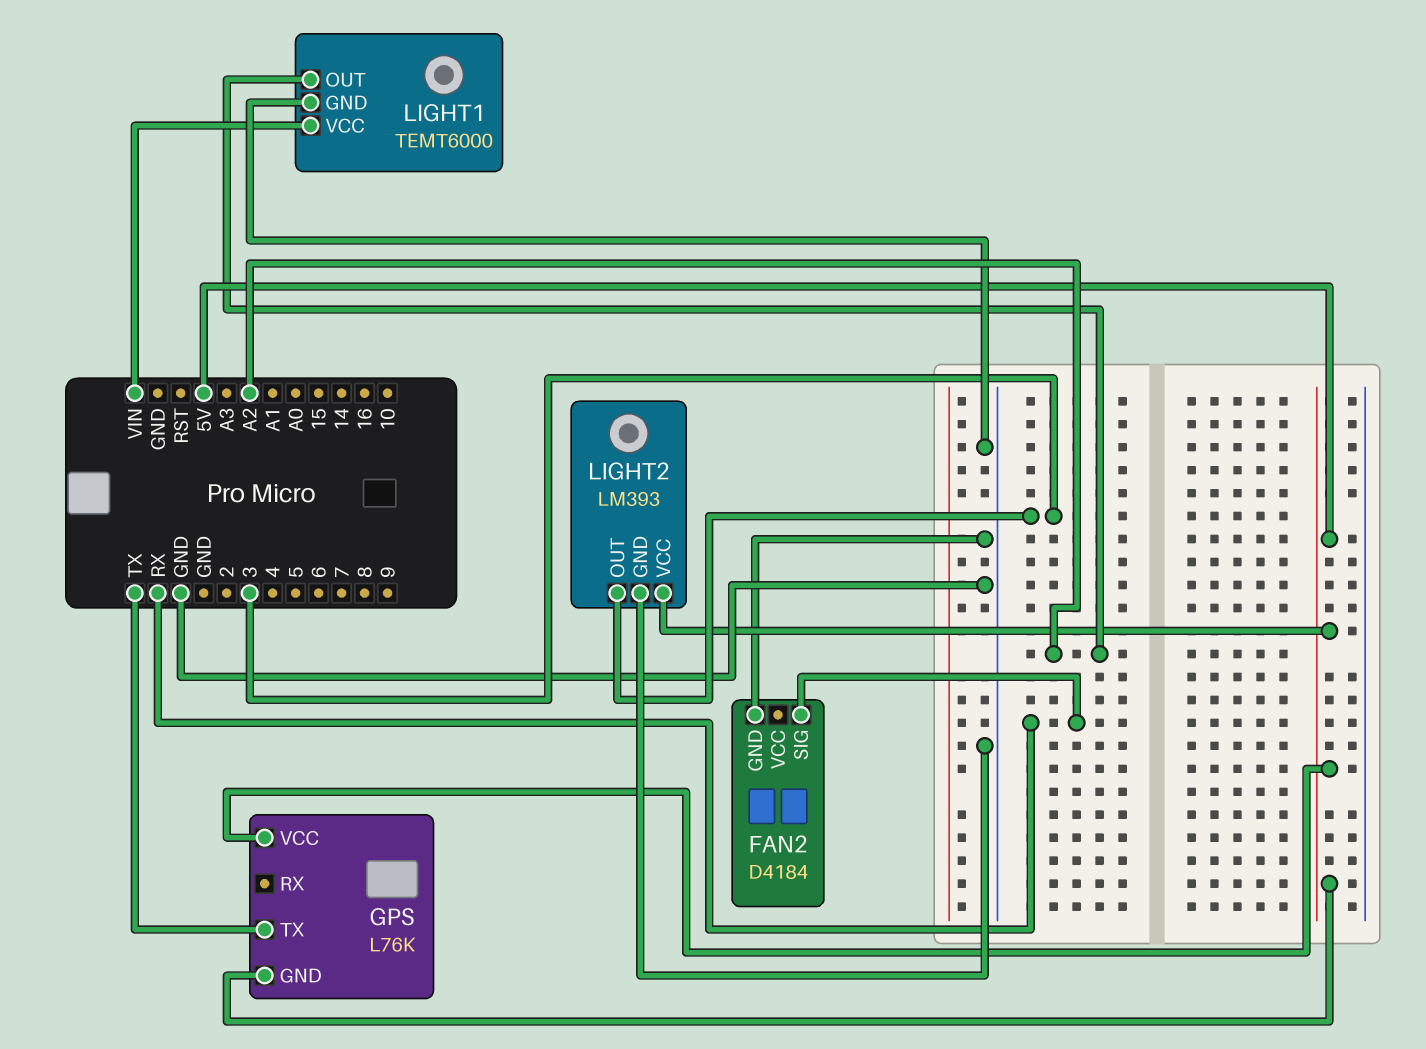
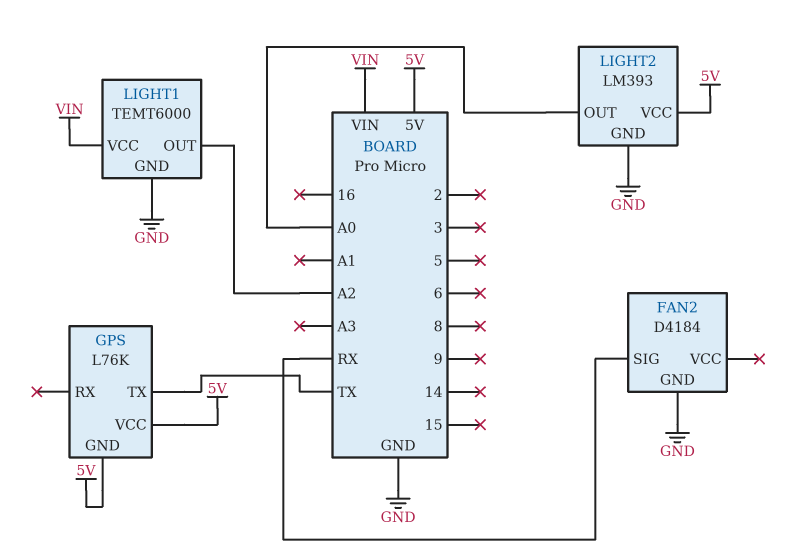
LIGHT2 pin OUT: 3 -> A0

